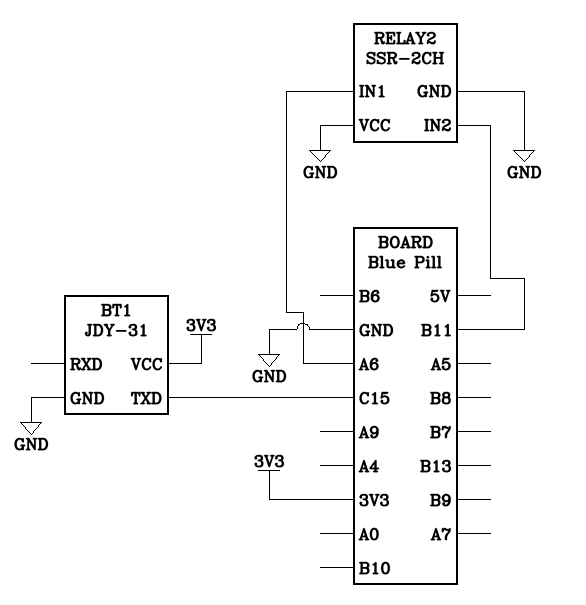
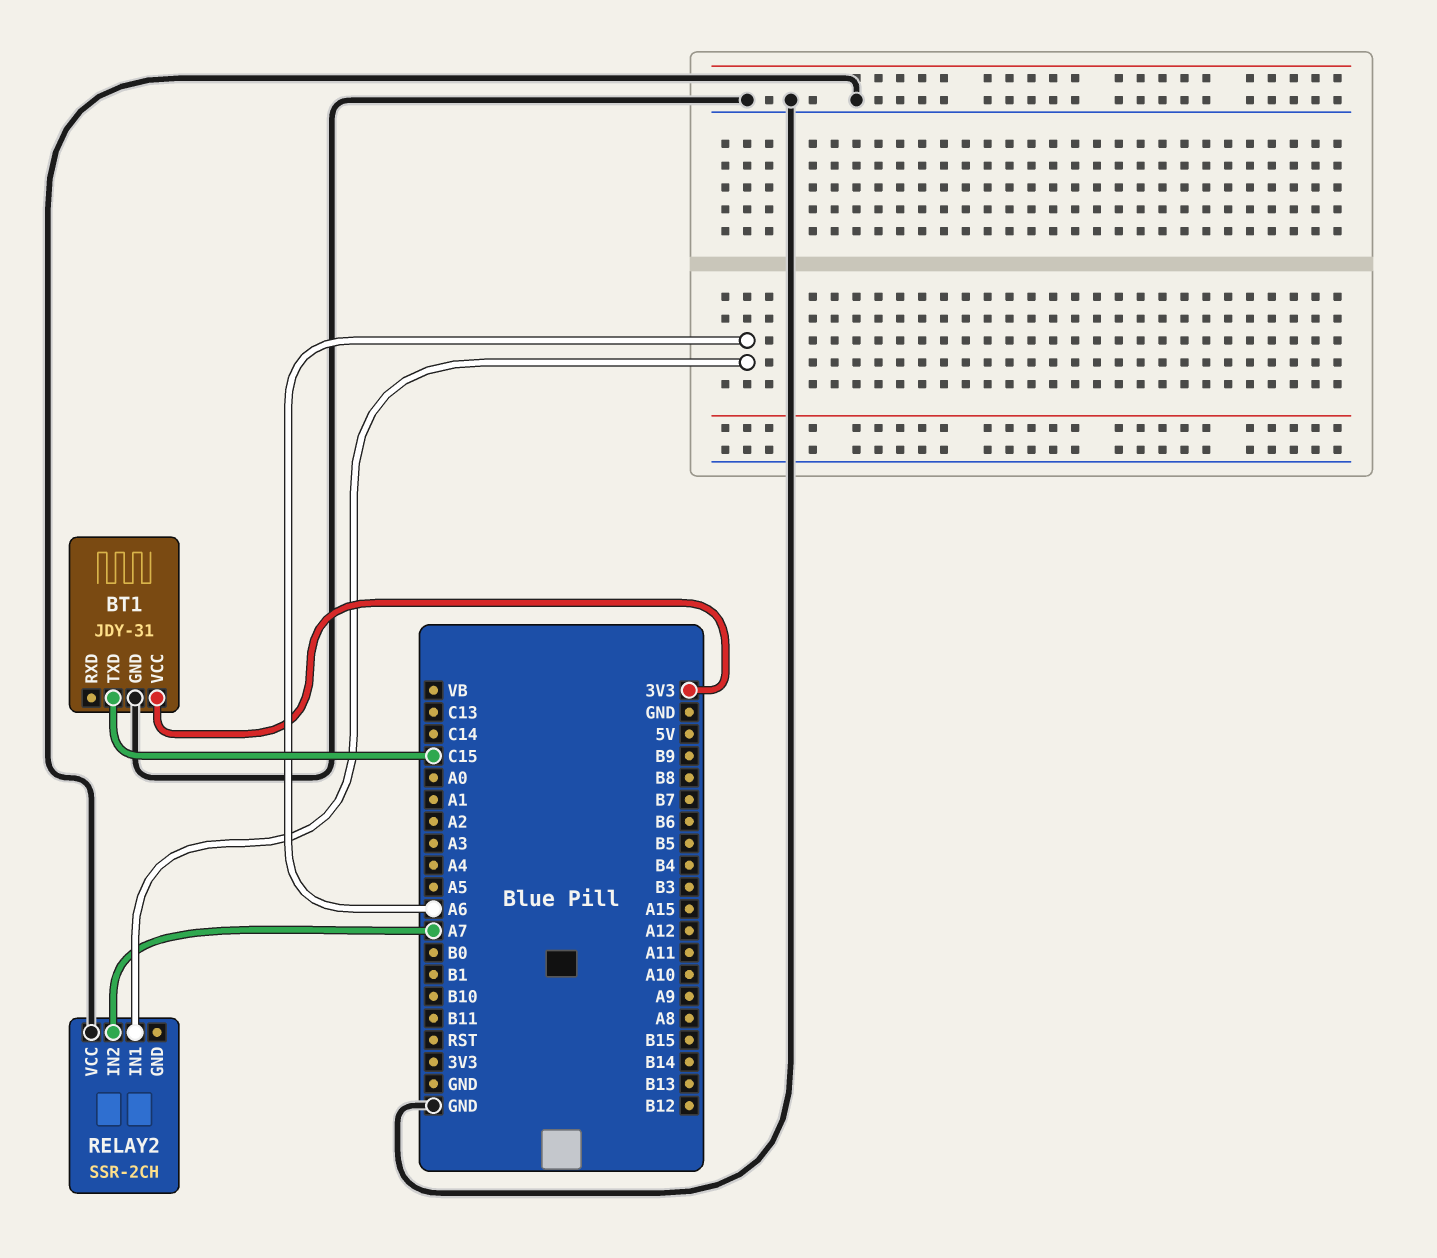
RELAY2 pin GND: GND -> none
RELAY2 pin IN2: B11 -> A7

